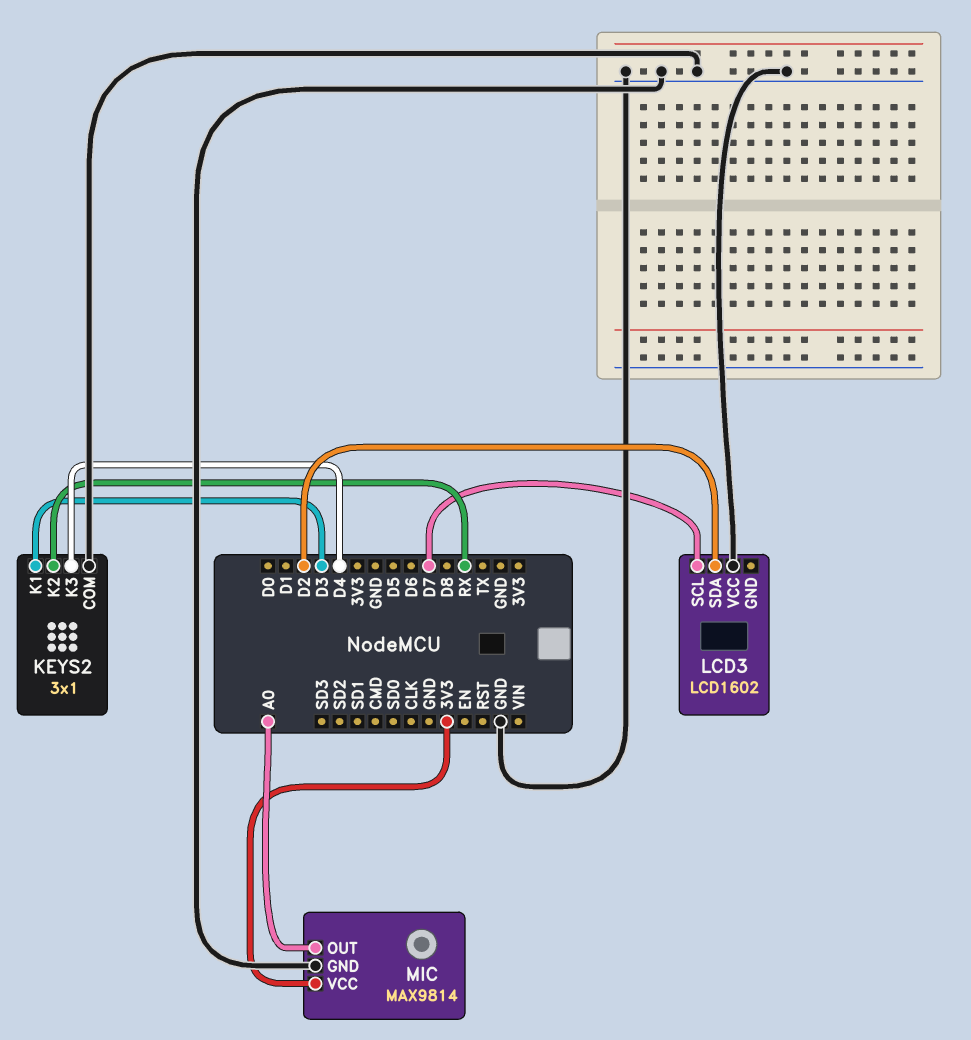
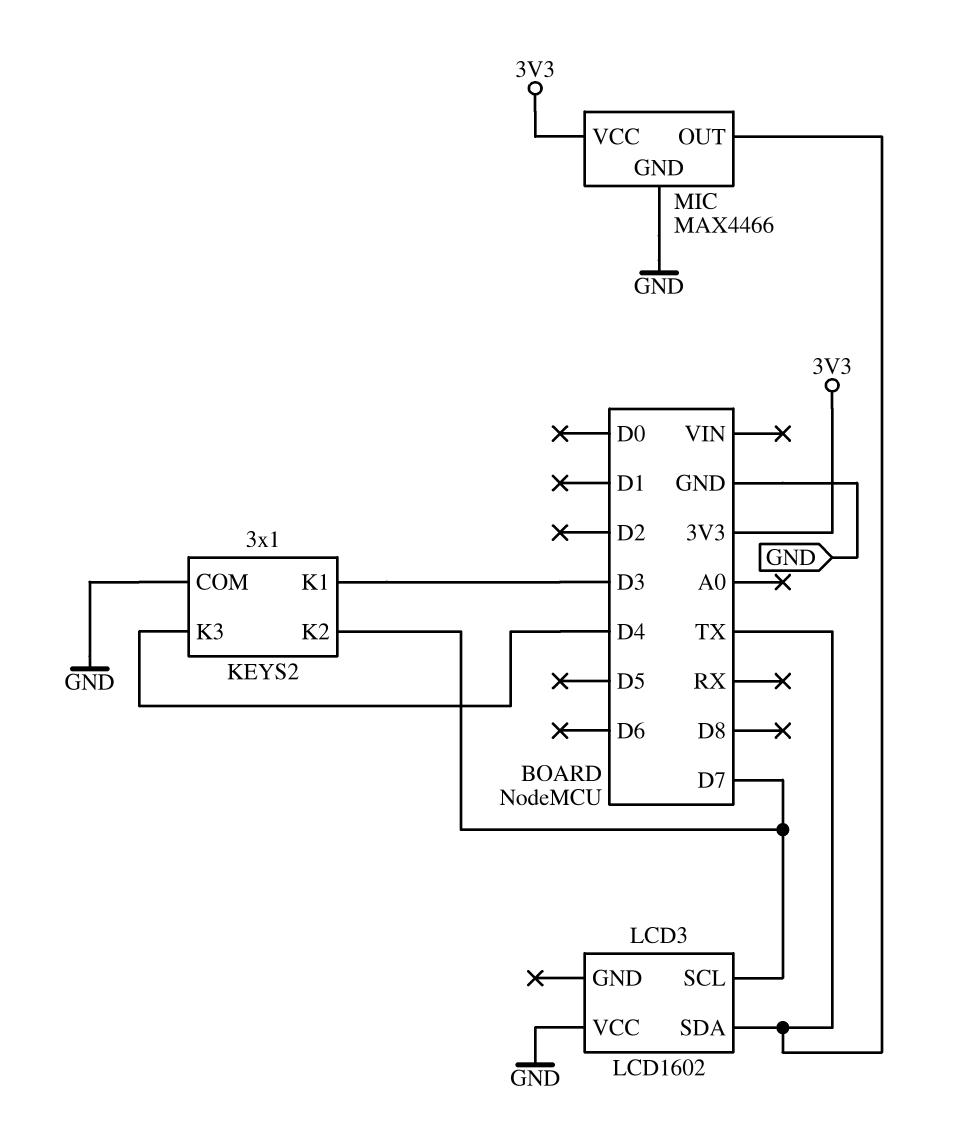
KEYS2 pin K2: RX -> D7
LCD3 pin SDA: D2 -> TX
MIC: MAX9814 -> MAX4466
MIC pin OUT: A0 -> TX

